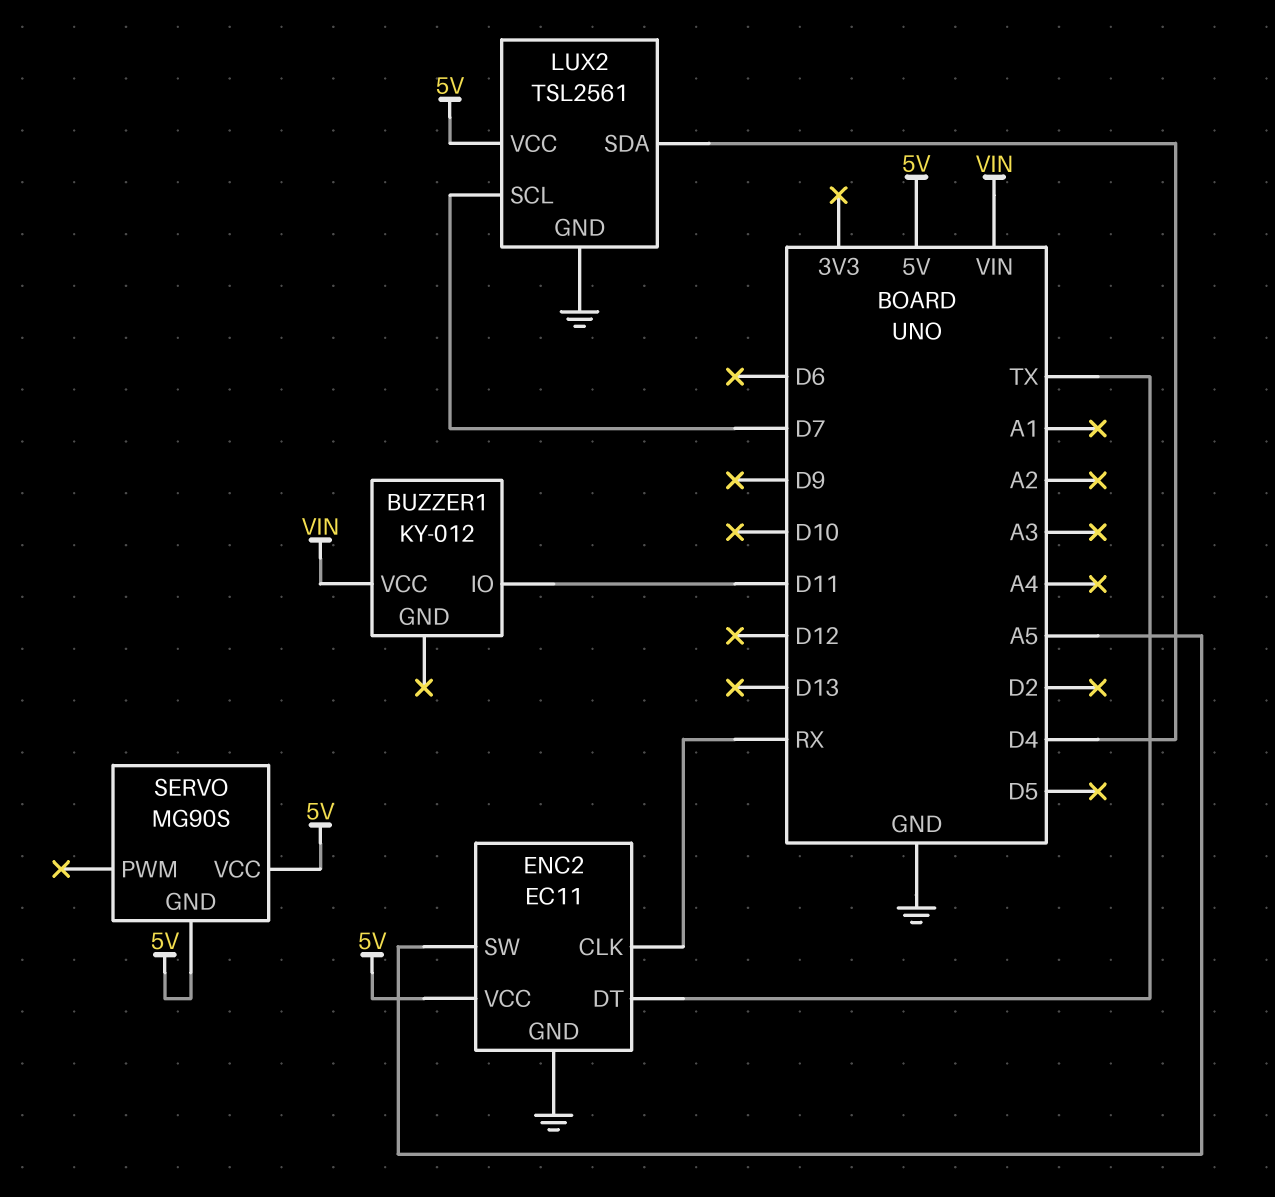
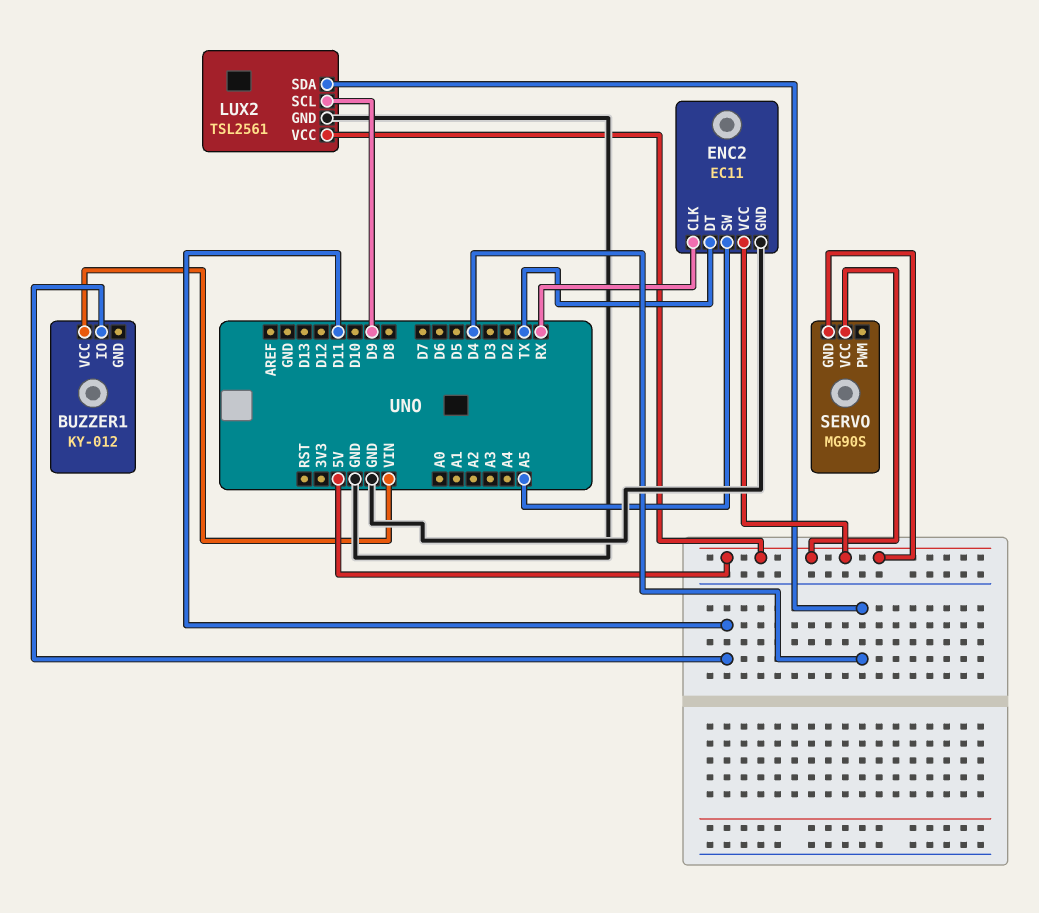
LUX2 pin SCL: D7 -> D9

